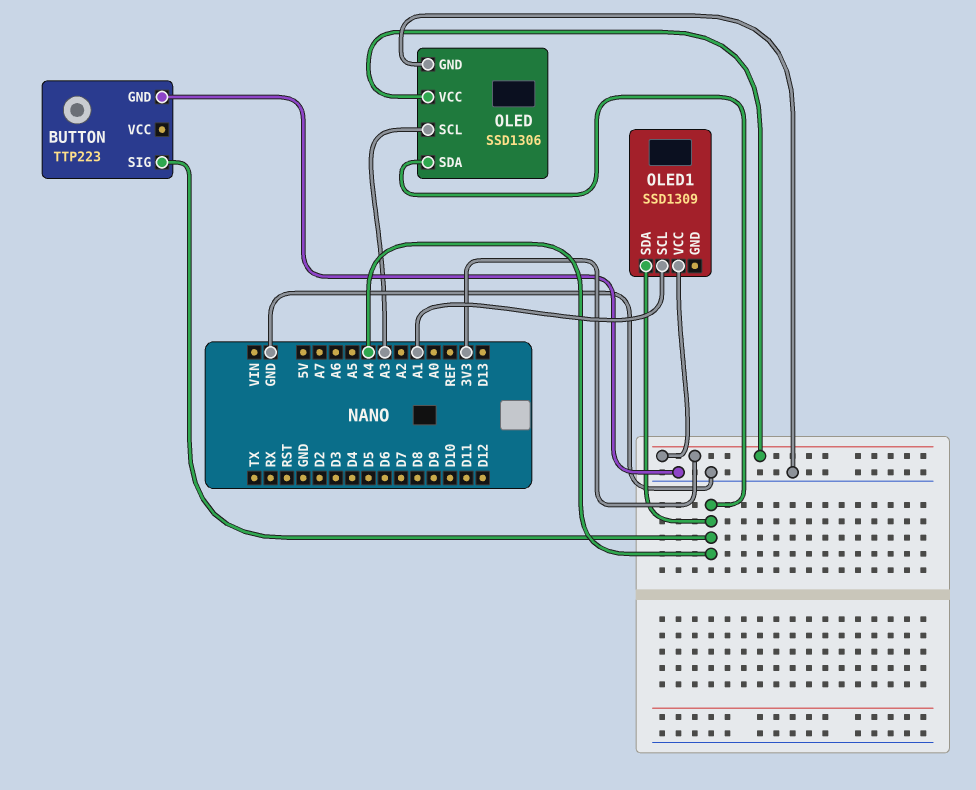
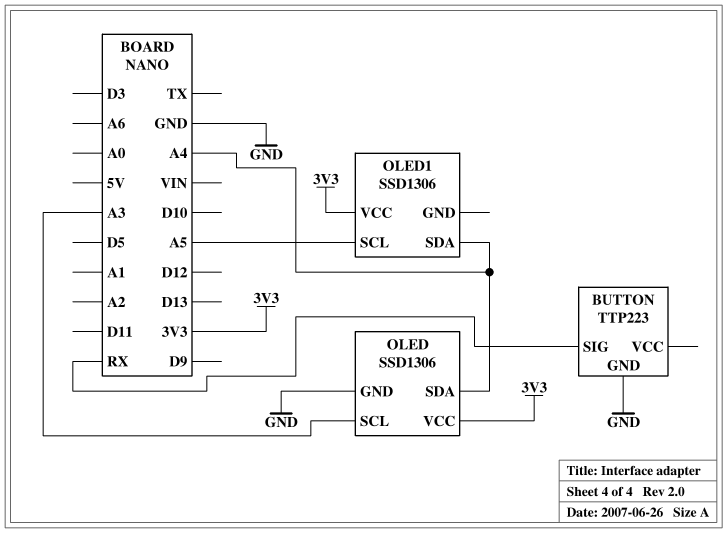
BUTTON pin SIG: A4 -> RX
OLED1: SSD1309 -> SSD1306
OLED1 pin SCL: A1 -> A5

